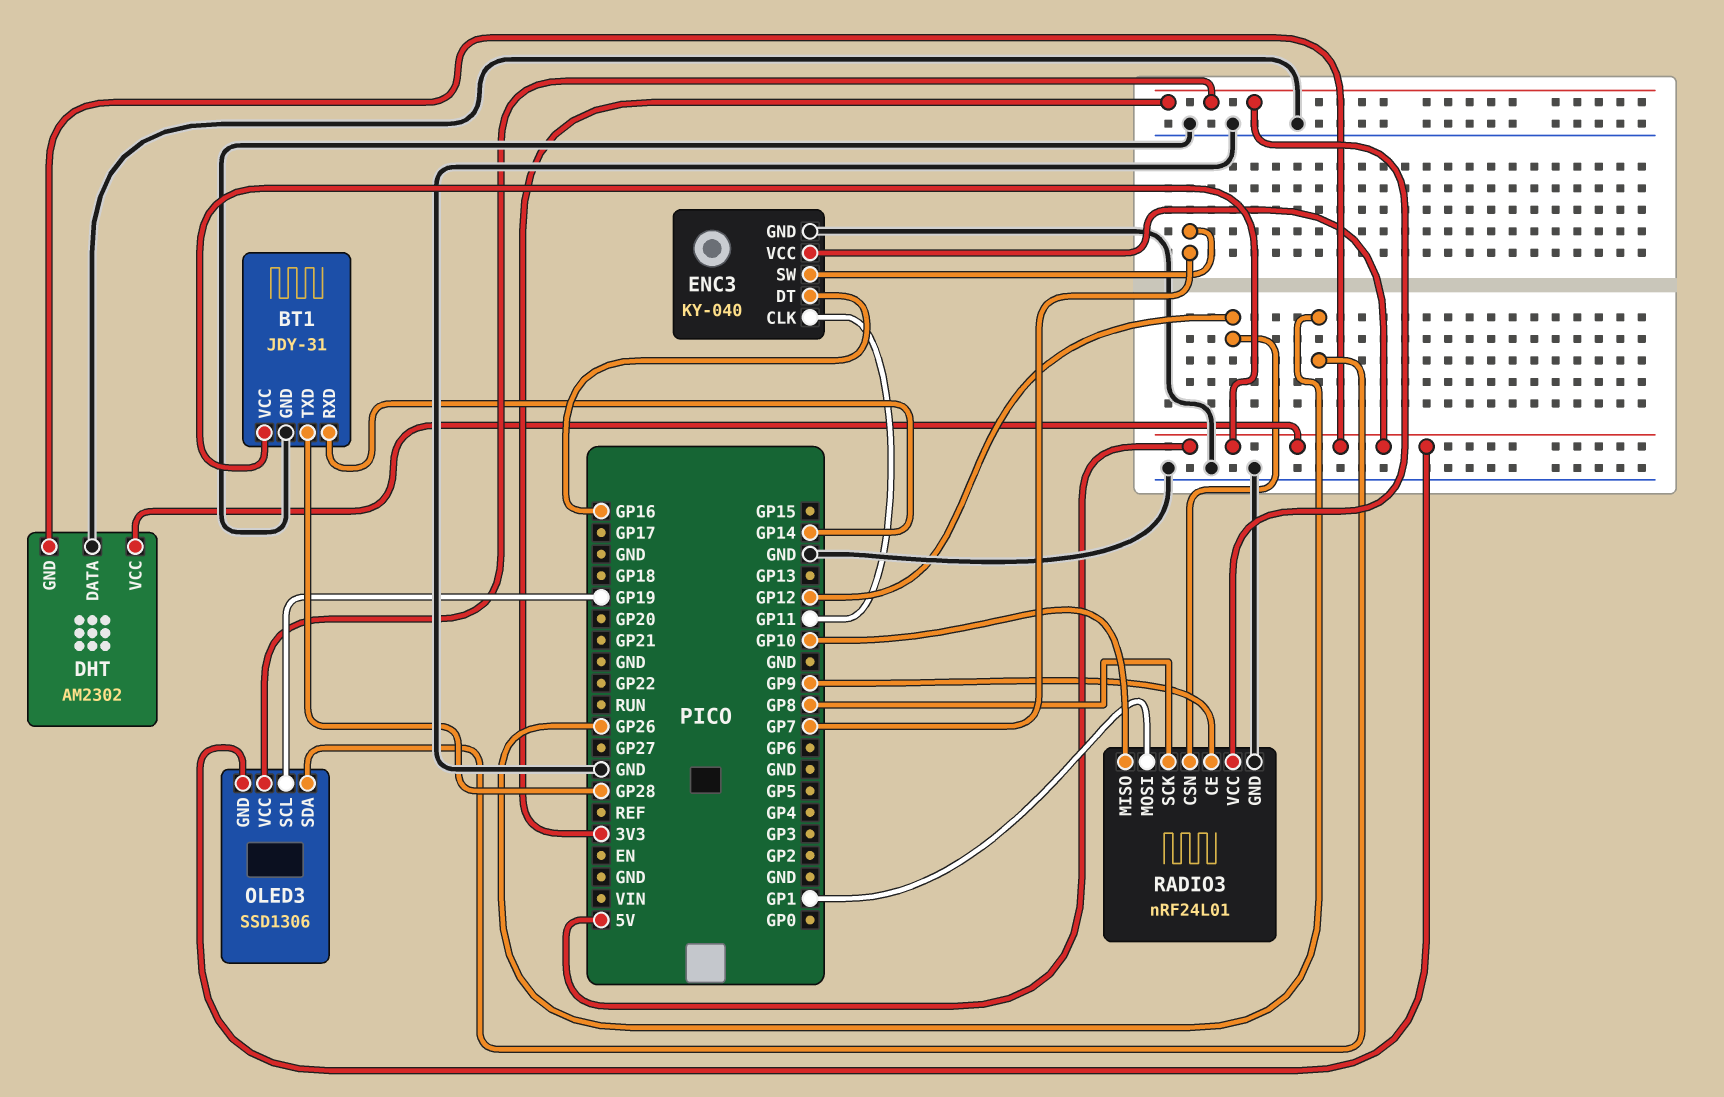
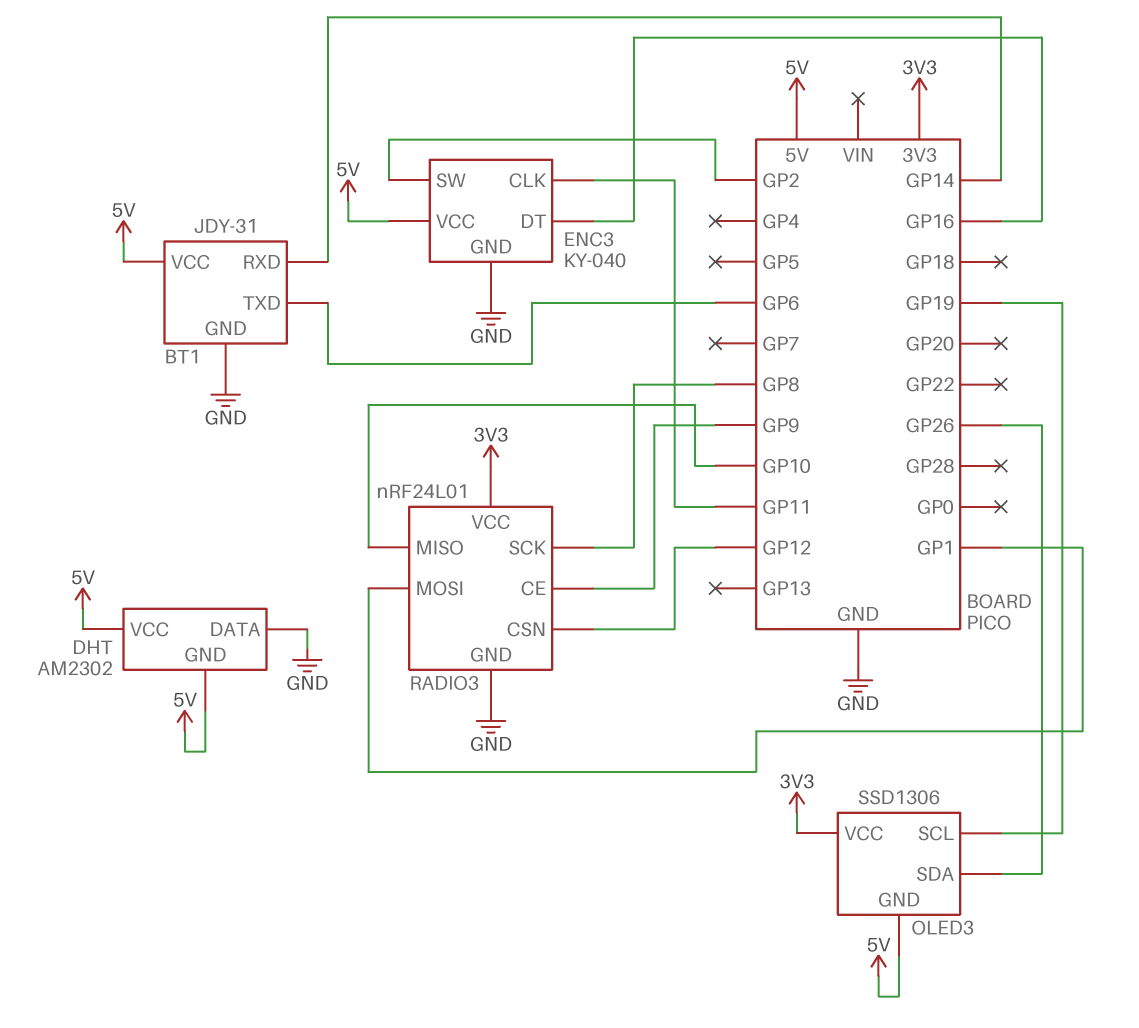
BT1 pin TXD: GP28 -> GP6
ENC3 pin SW: GP7 -> GP2

